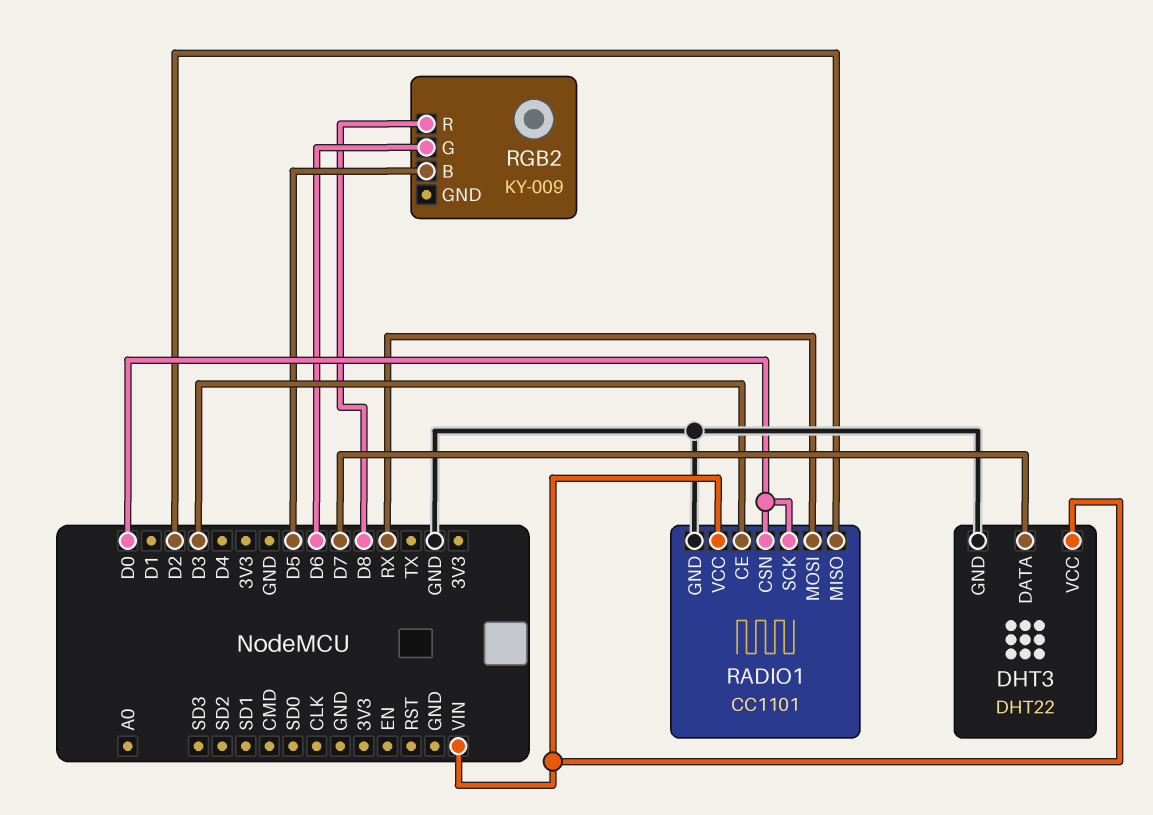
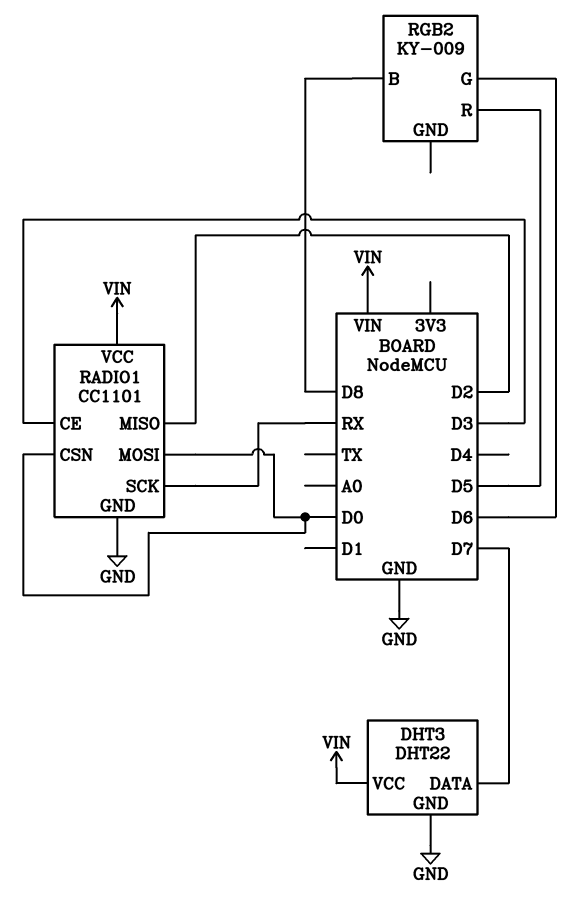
RADIO1 pin MOSI: RX -> D0
RADIO1 pin SCK: D0 -> RX
RGB2 pin B: D5 -> D8
RGB2 pin R: D8 -> D5

